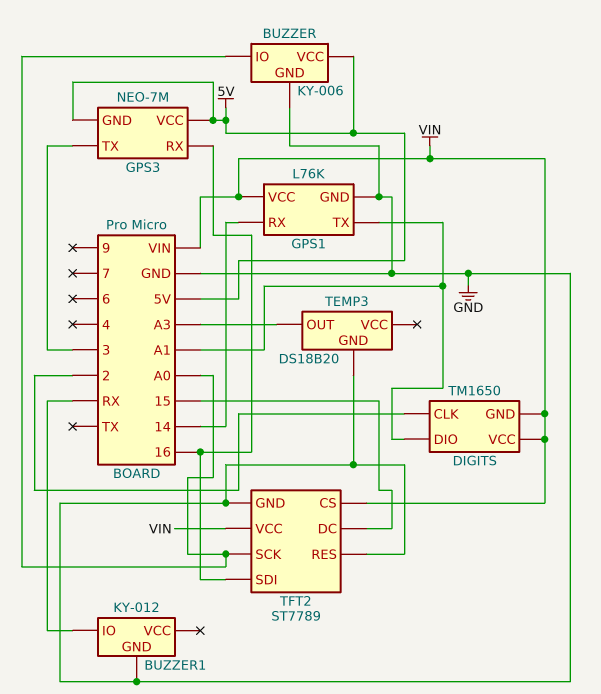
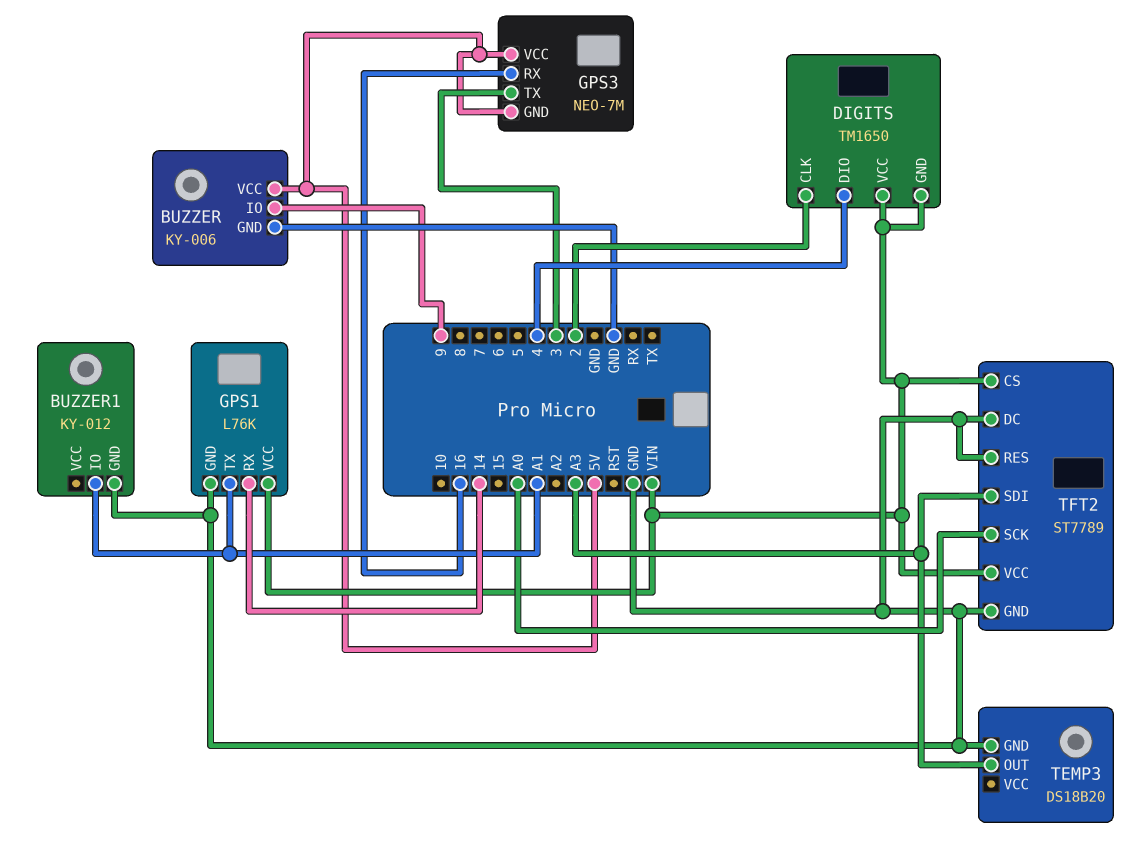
BUZZER pin IO: A0 -> 9
BUZZER1 pin IO: RX -> A1
DIGITS pin DIO: A1 -> 4
TFT2 pin DC: 15 -> GND
TFT2 pin SDI: 16 -> A3

